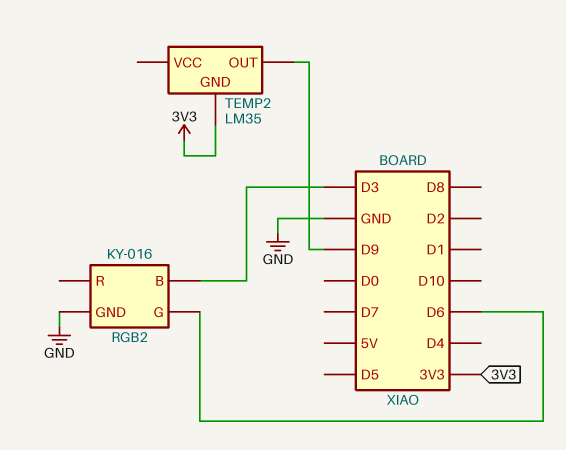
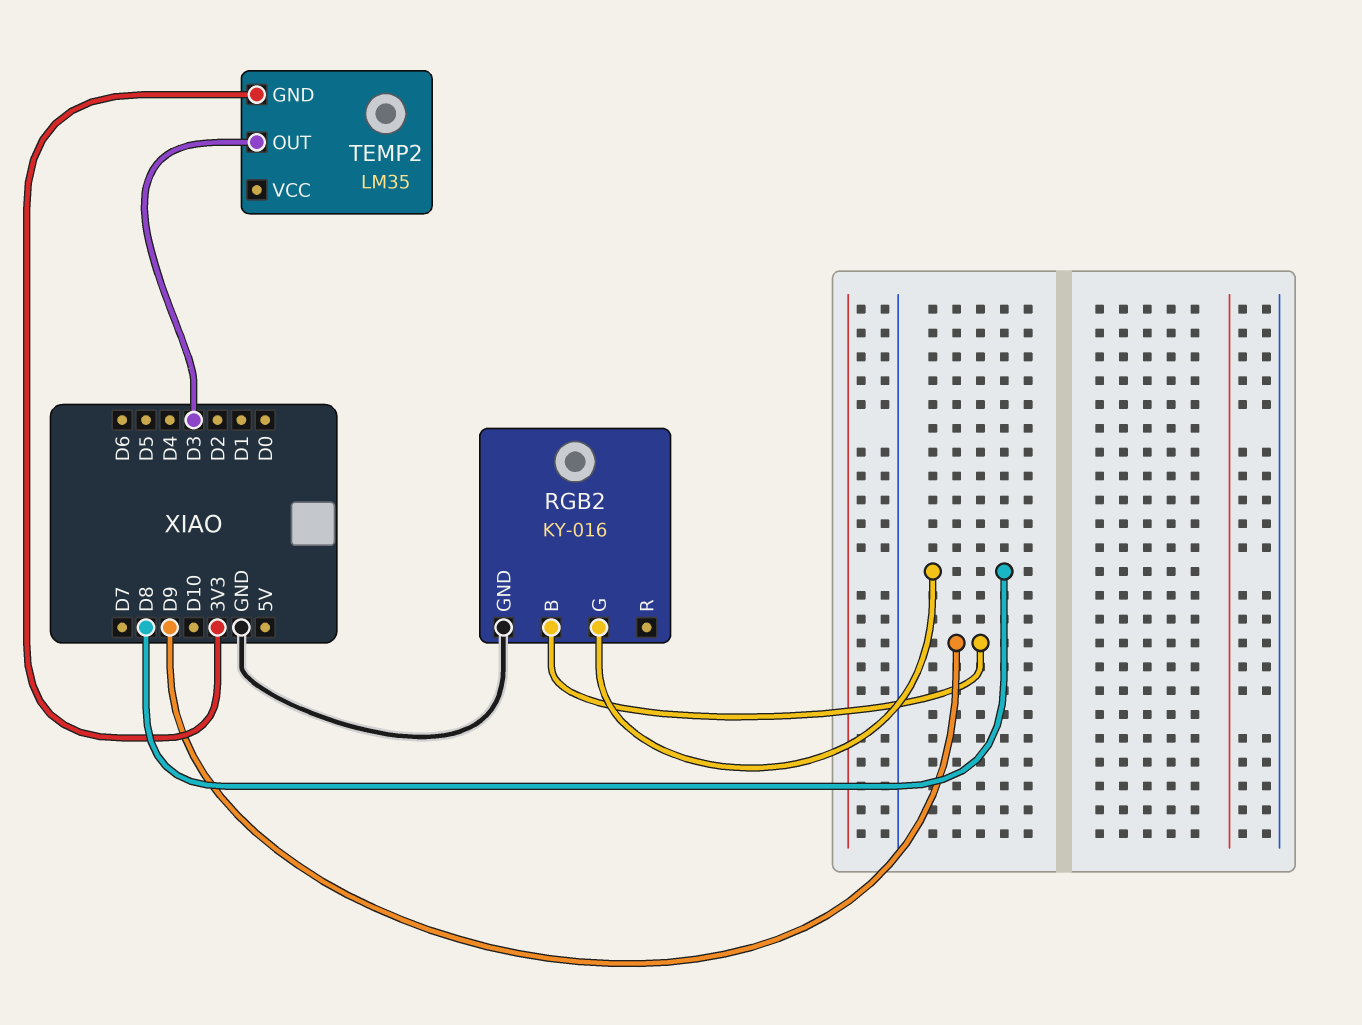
RGB2 pin B: D3 -> D9
RGB2 pin G: D6 -> D8
TEMP2 pin OUT: D9 -> D3

